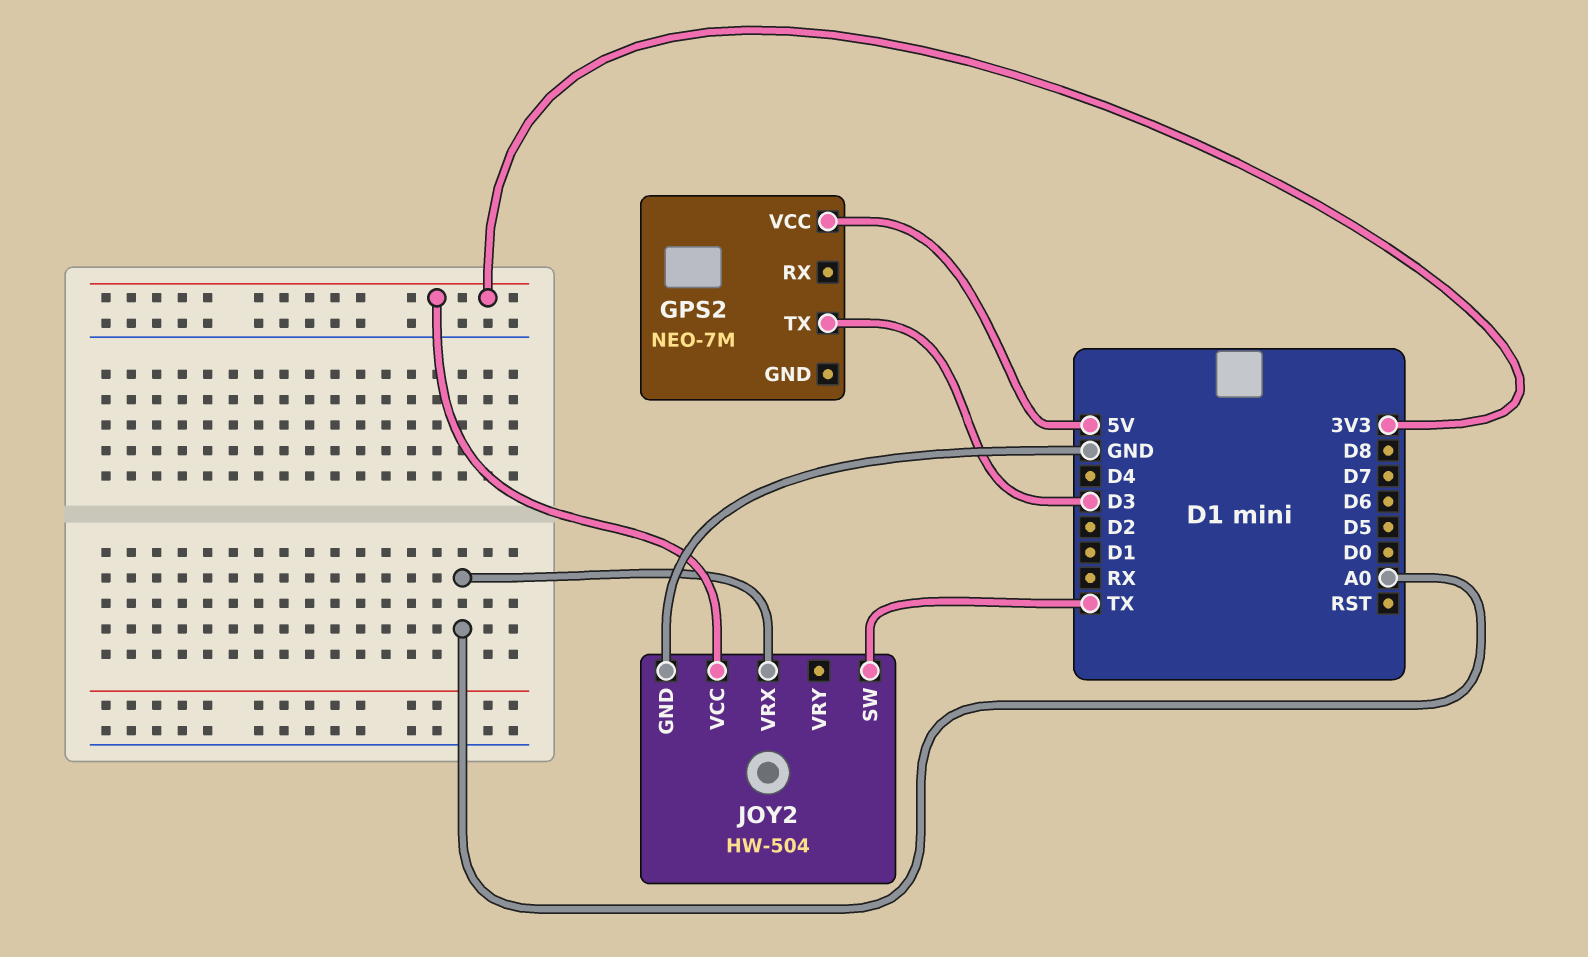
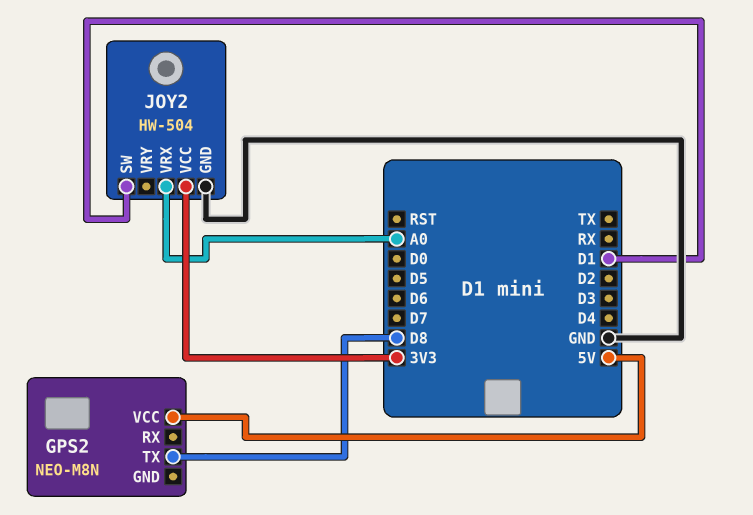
GPS2: NEO-7M -> NEO-M8N
GPS2 pin TX: D3 -> D8
JOY2 pin SW: TX -> D1

